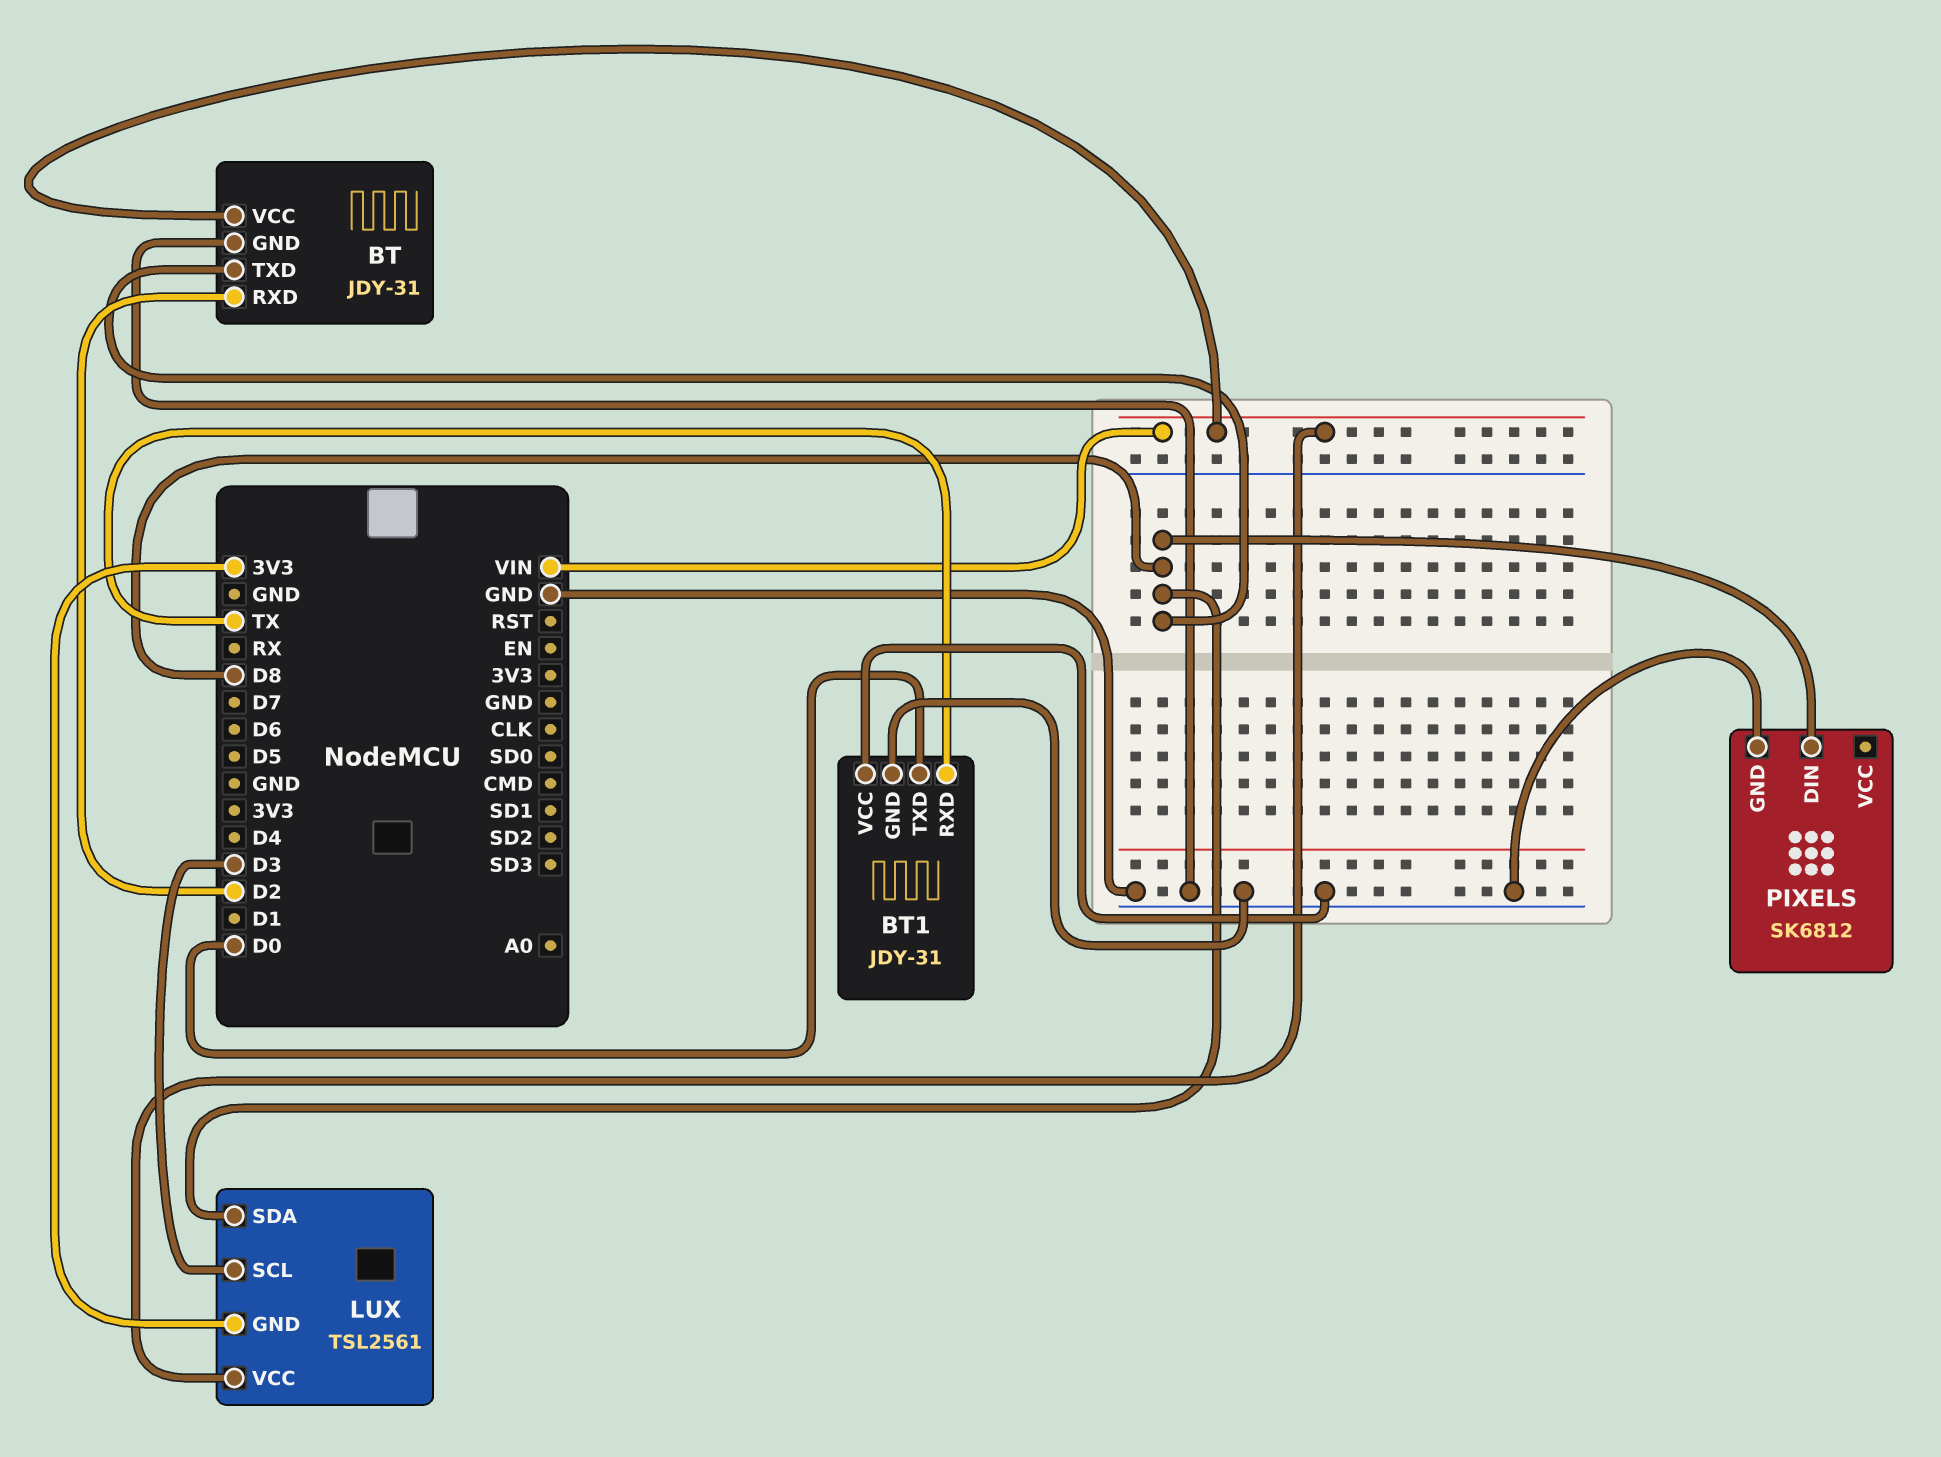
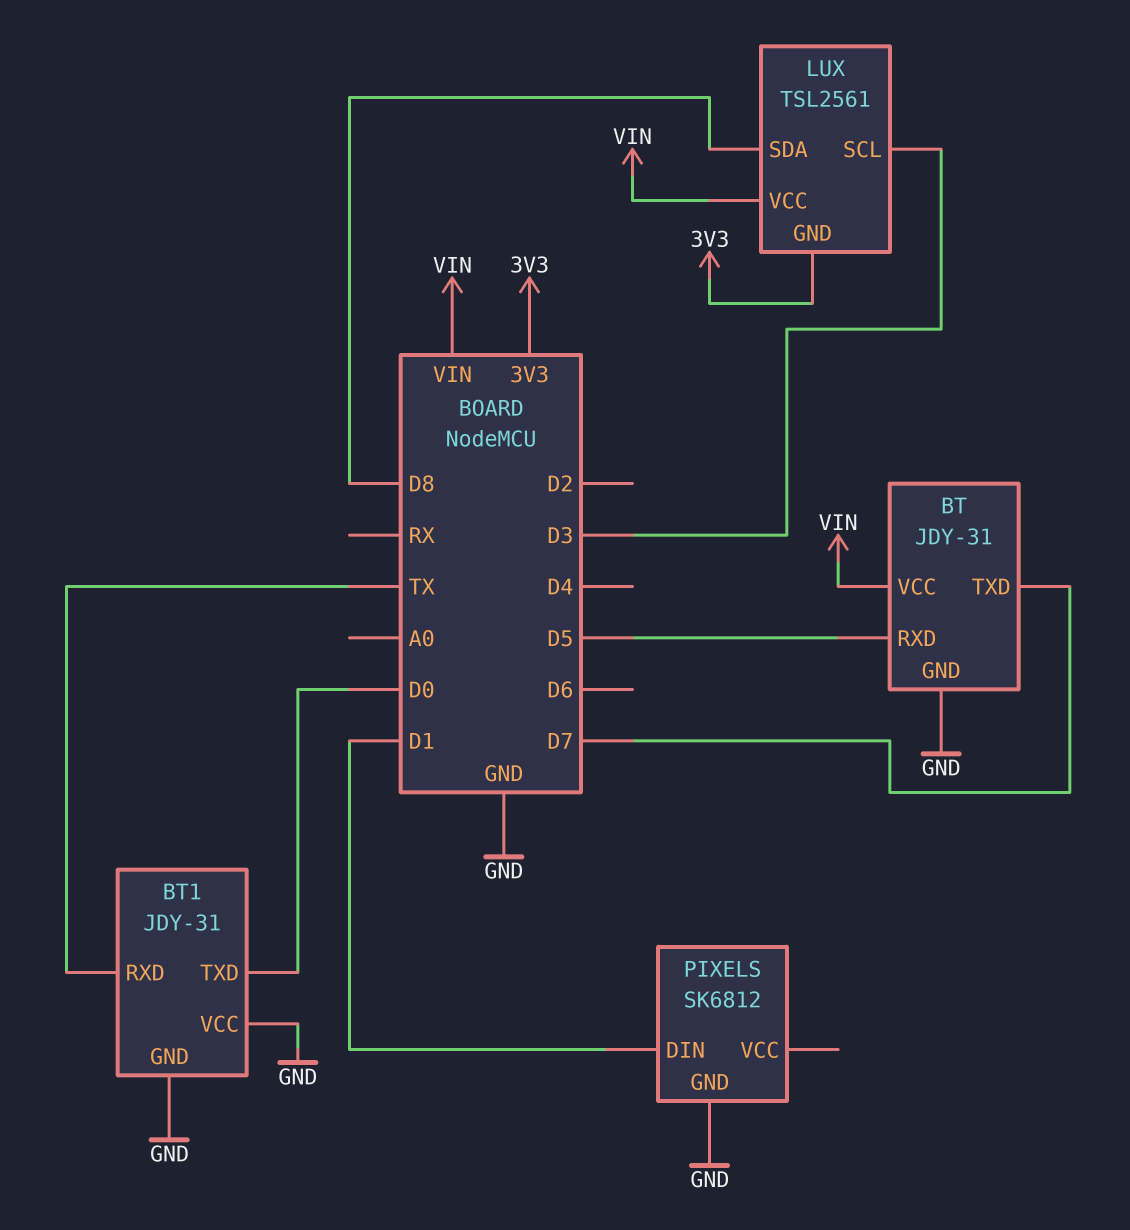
BT pin RXD: D2 -> D5
BT pin TXD: D8 -> D7
PIXELS pin DIN: D8 -> D1

